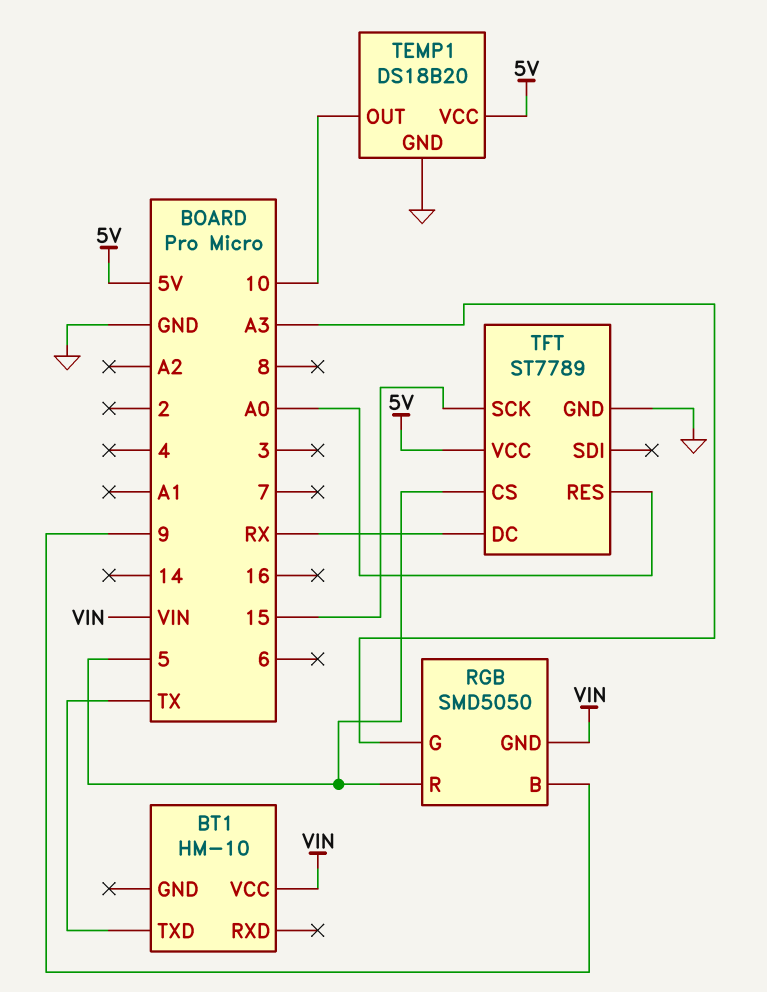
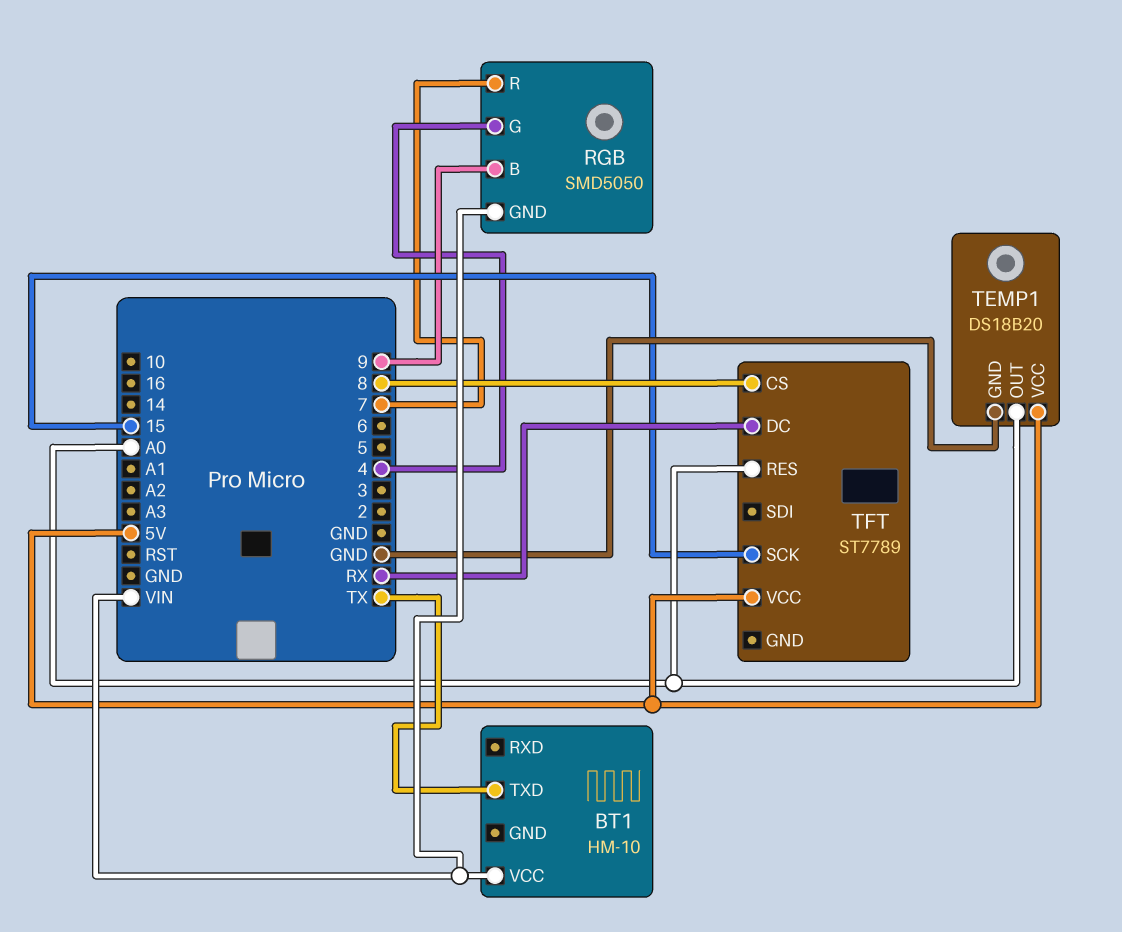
RGB pin G: A3 -> 4
RGB pin R: 5 -> 7
TEMP1 pin OUT: 10 -> A0
TFT pin CS: 5 -> 8
TFT pin GND: GND -> none

